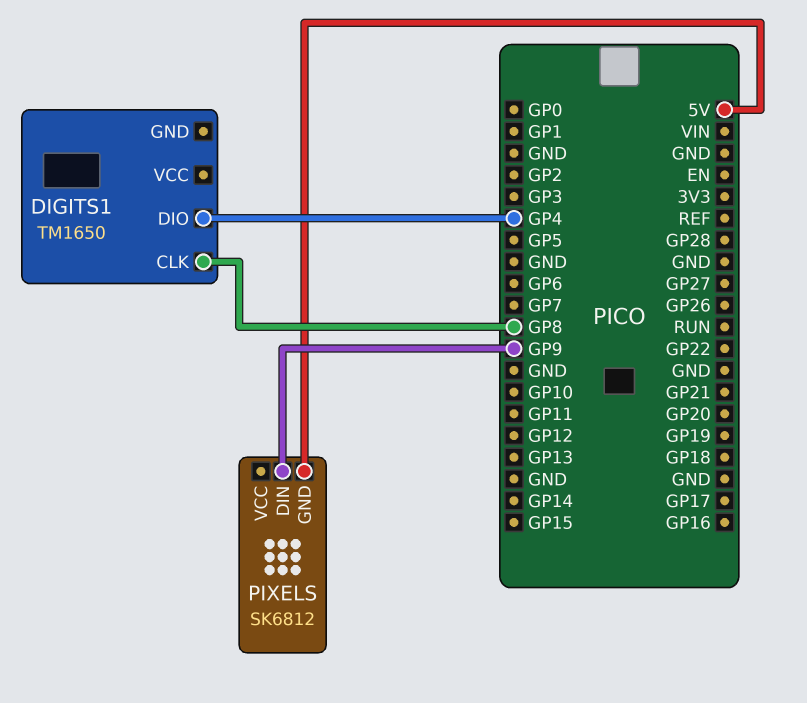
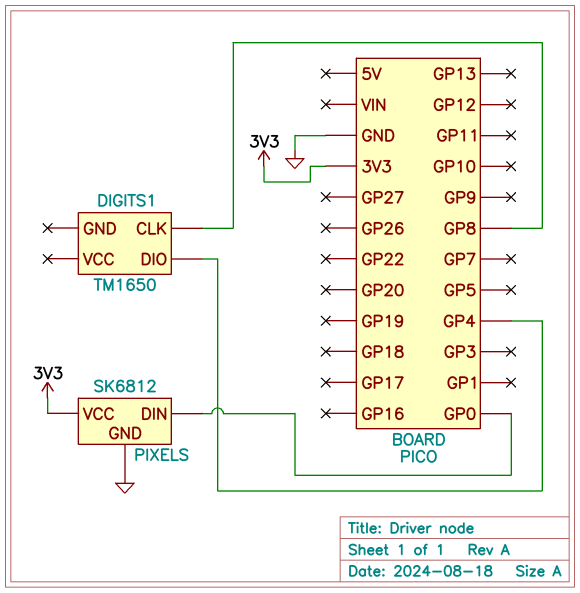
PIXELS pin DIN: GP9 -> GP0
PIXELS pin GND: 5V -> GND
PIXELS pin VCC: none -> 3V3

